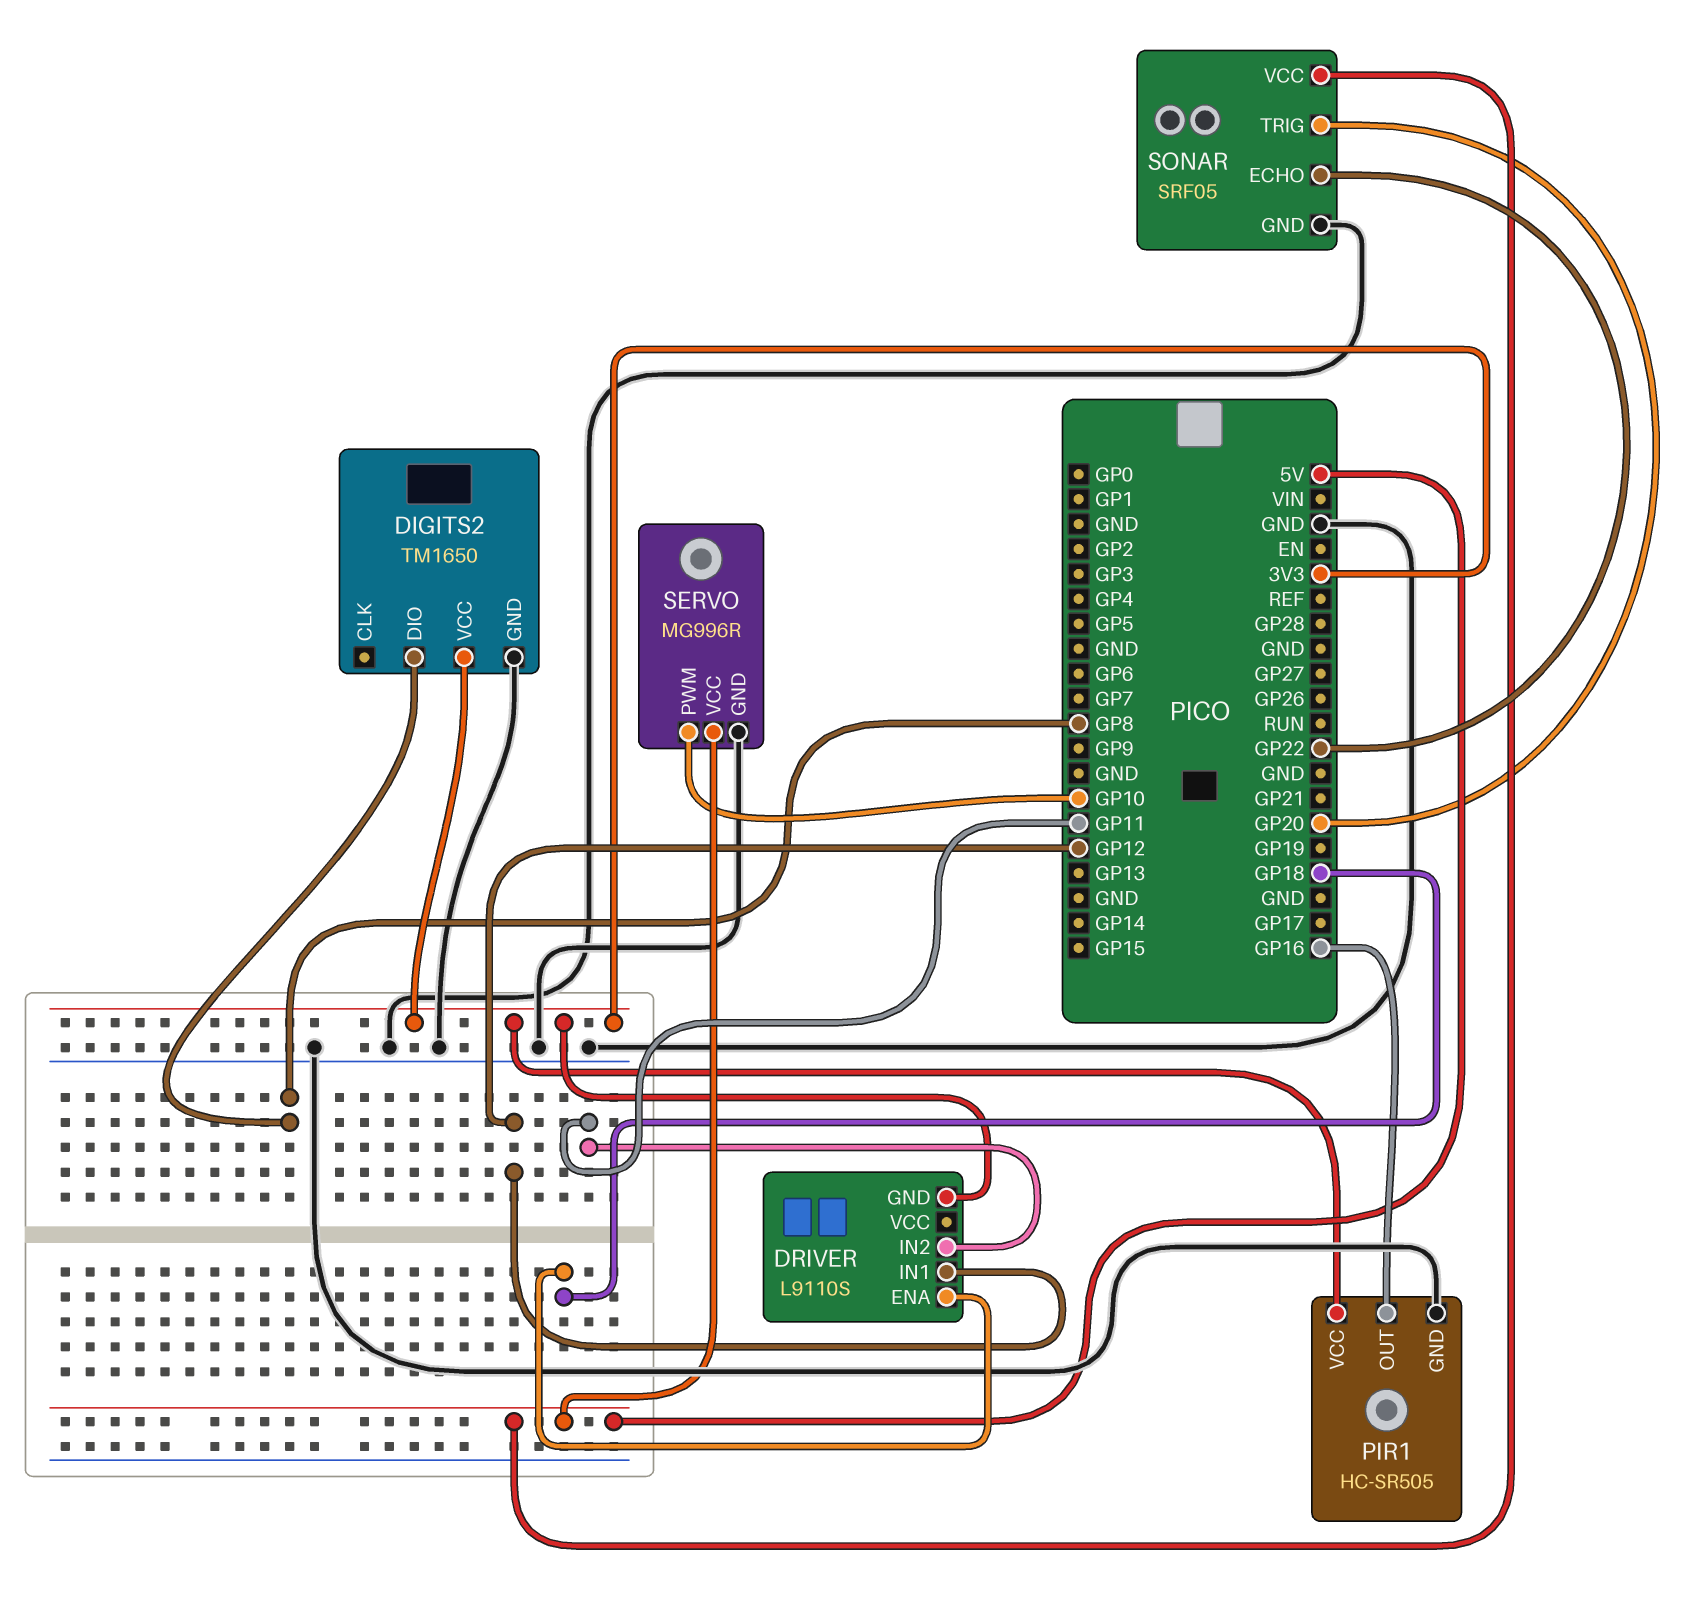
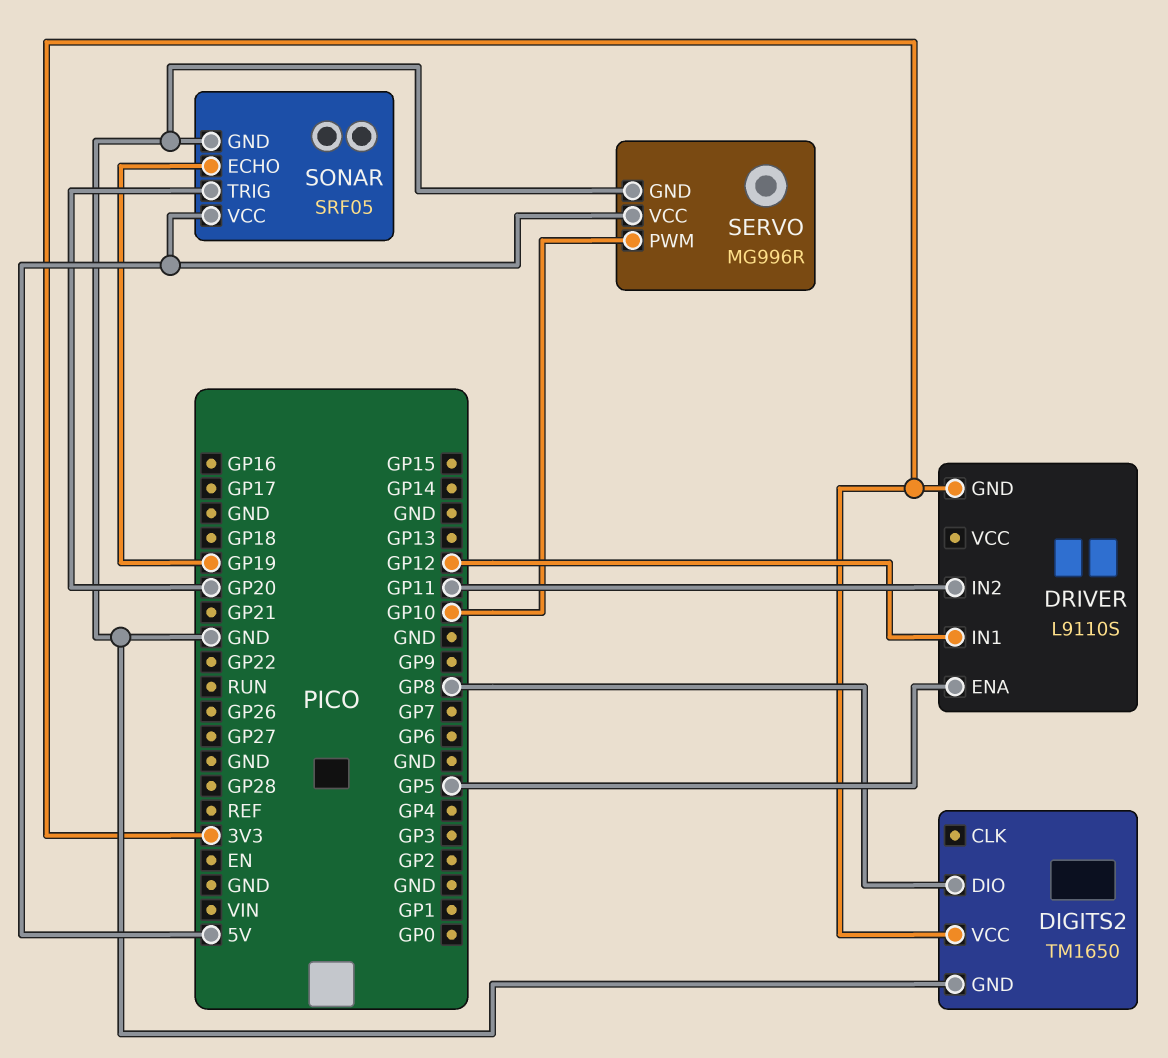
DRIVER pin ENA: GP18 -> GP5
PIR1: HC-SR505 -> none
PIR1 pin GND: GND -> none
PIR1 pin OUT: GP16 -> none
PIR1 pin VCC: 3V3 -> none
SONAR pin ECHO: GP22 -> GP19

